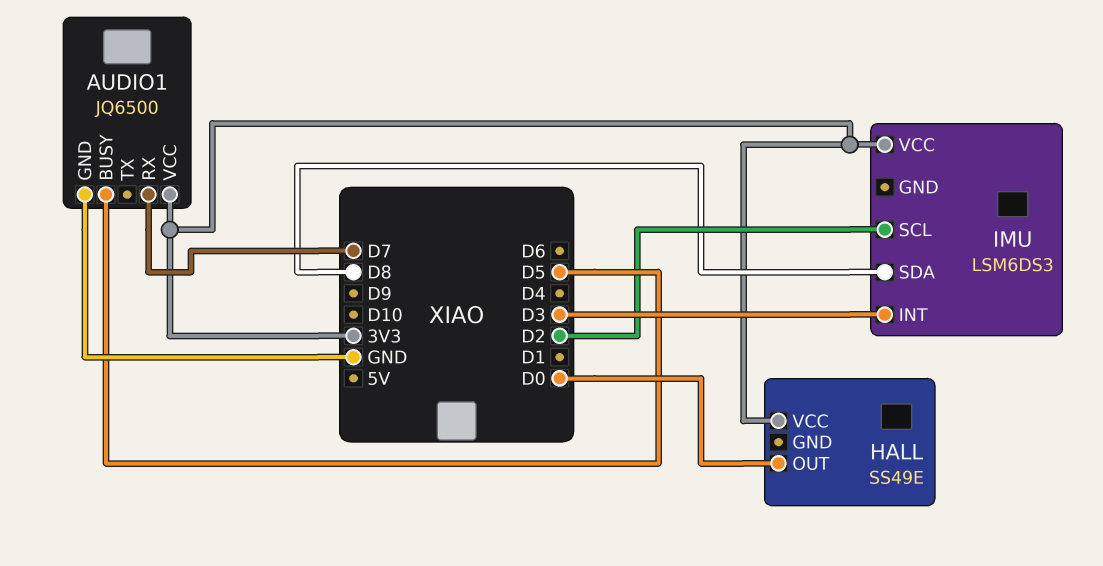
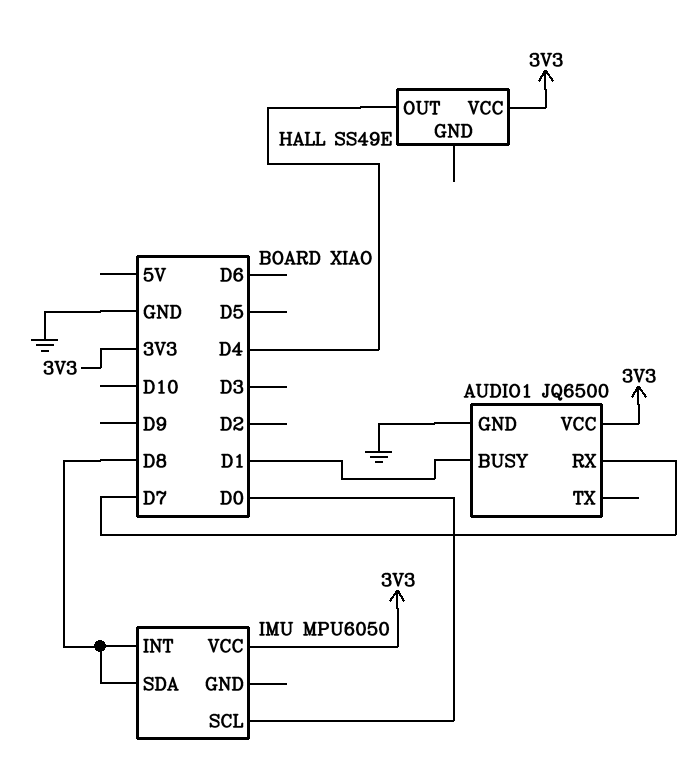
AUDIO1 pin BUSY: D5 -> D1
HALL pin OUT: D0 -> D4
IMU: LSM6DS3 -> MPU6050
IMU pin INT: D3 -> D8
IMU pin SCL: D2 -> D0

